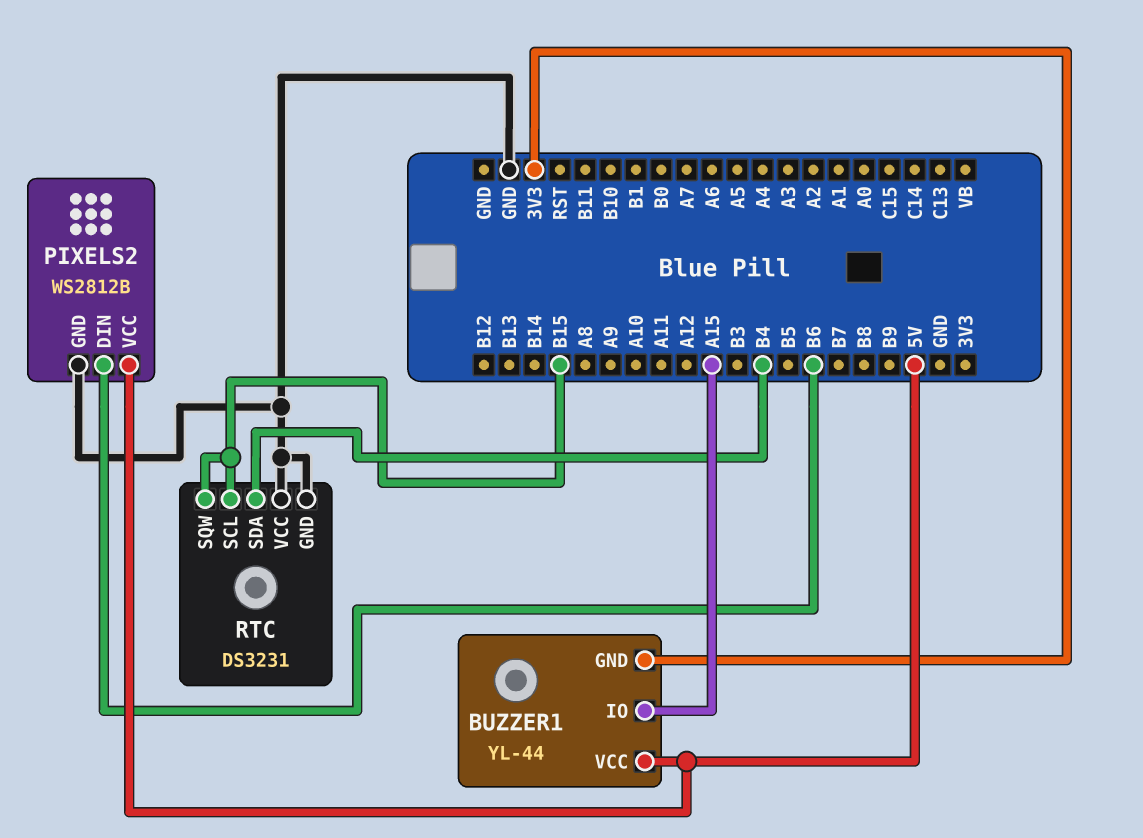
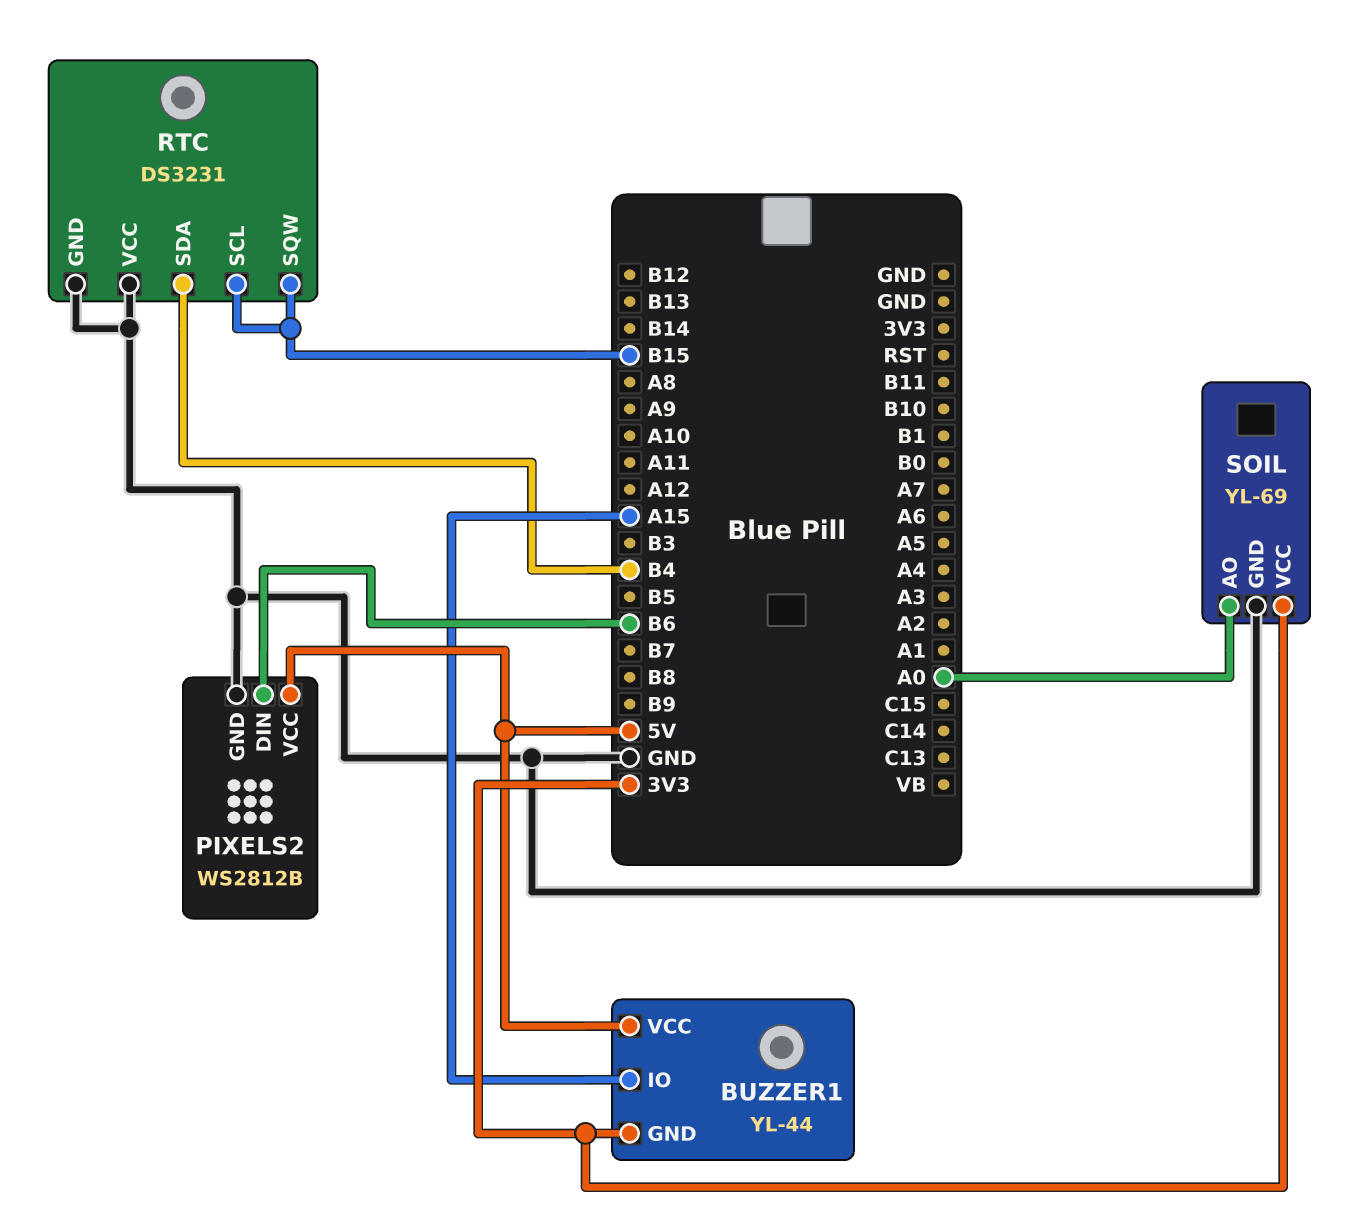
SOIL: none -> YL-69
SOIL pin AO: none -> A0
SOIL pin GND: none -> GND
SOIL pin VCC: none -> 3V3

